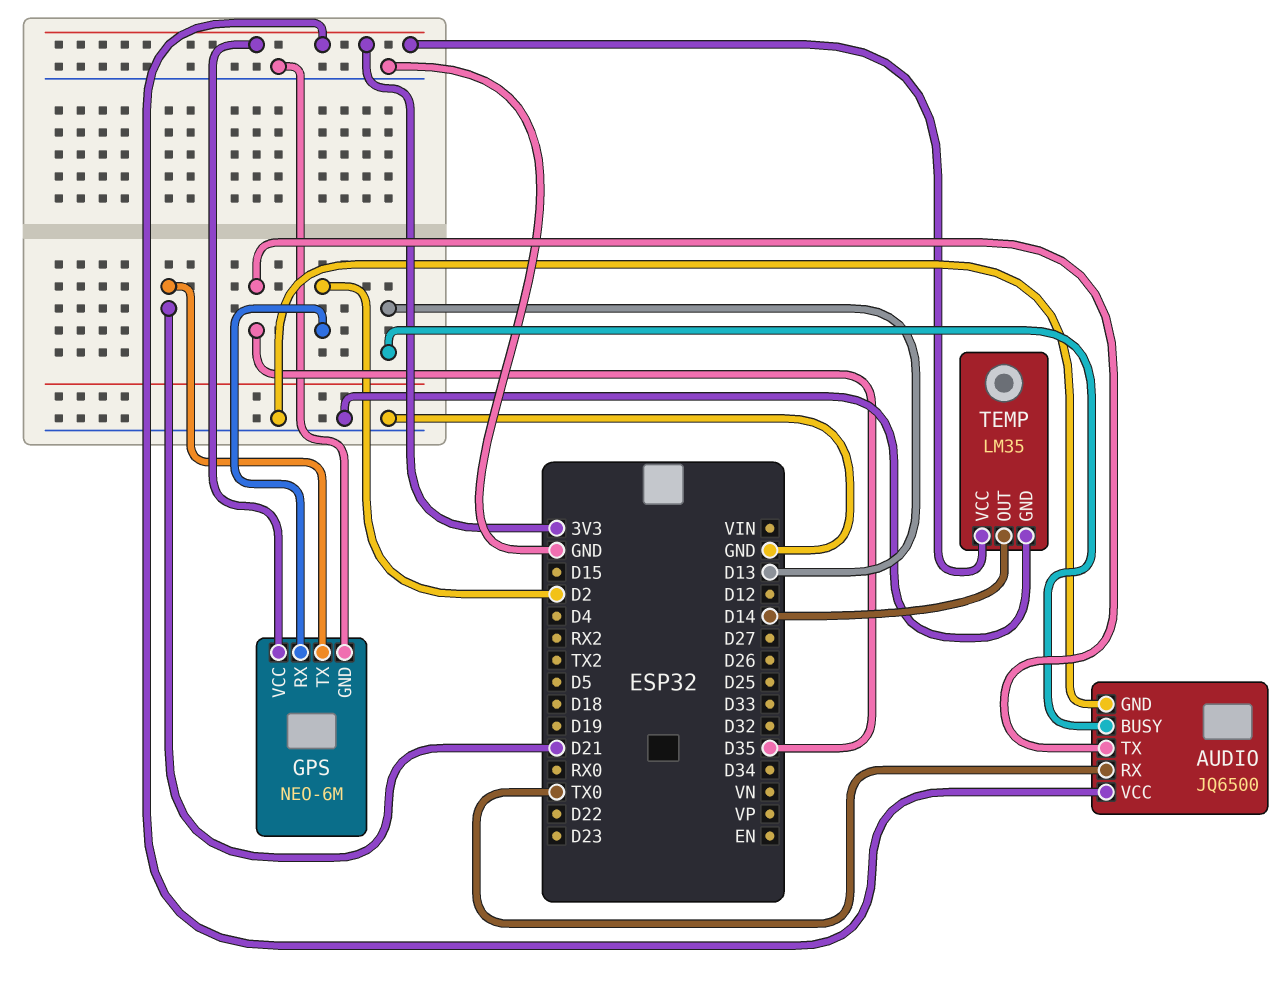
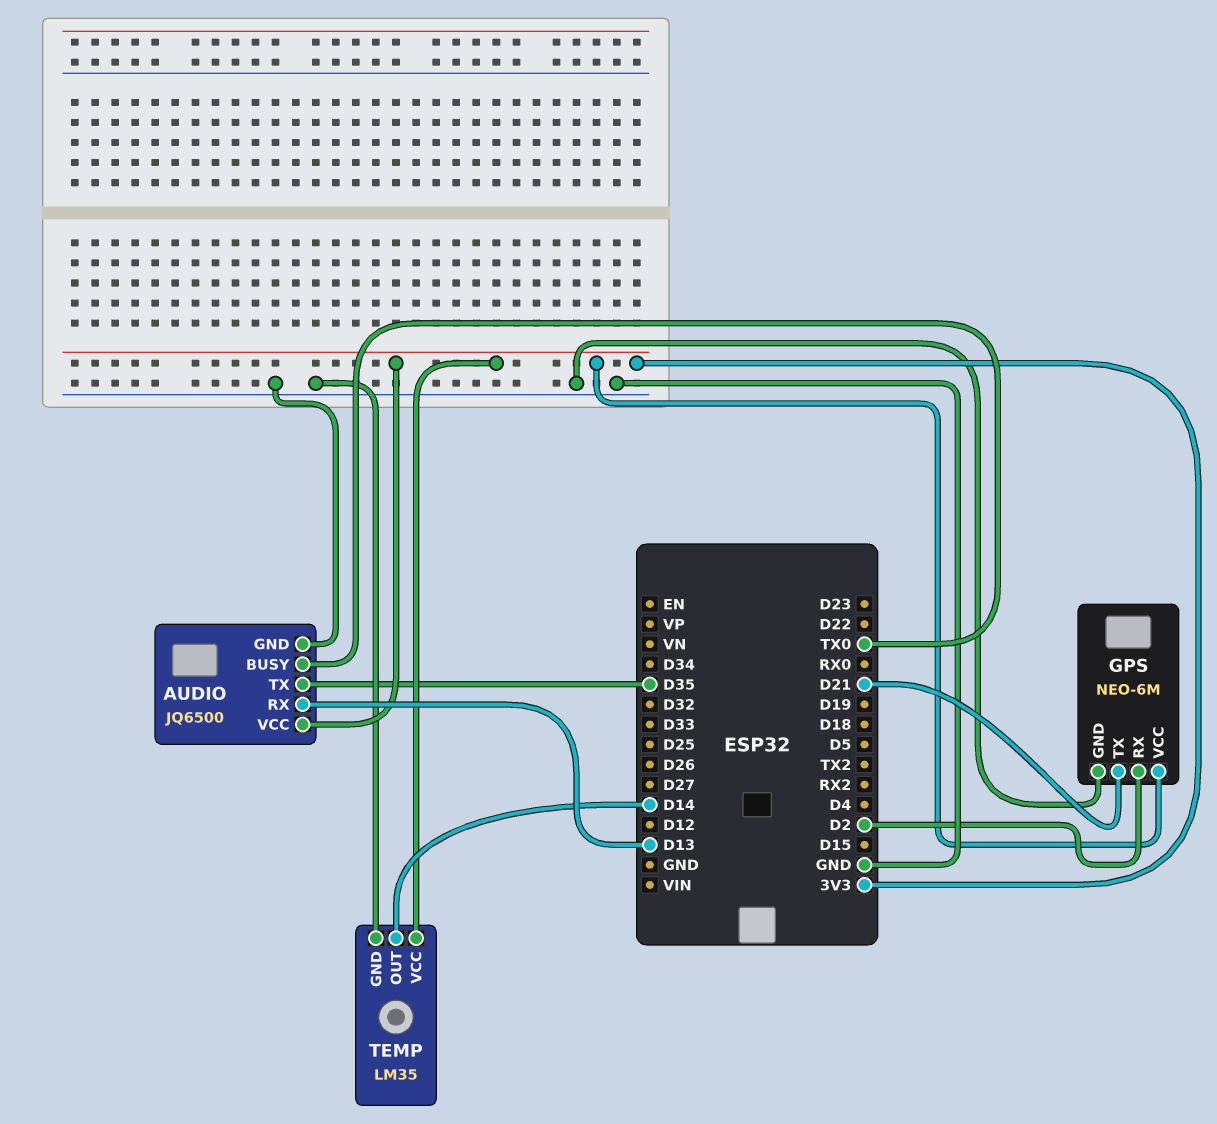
AUDIO pin BUSY: D13 -> TX0
AUDIO pin RX: TX0 -> D13

